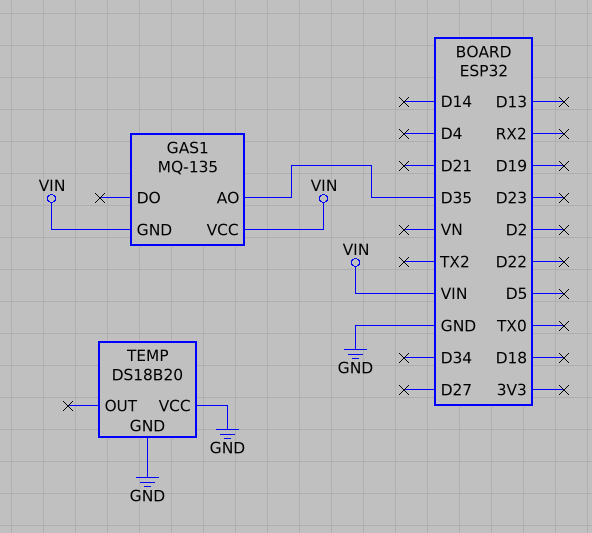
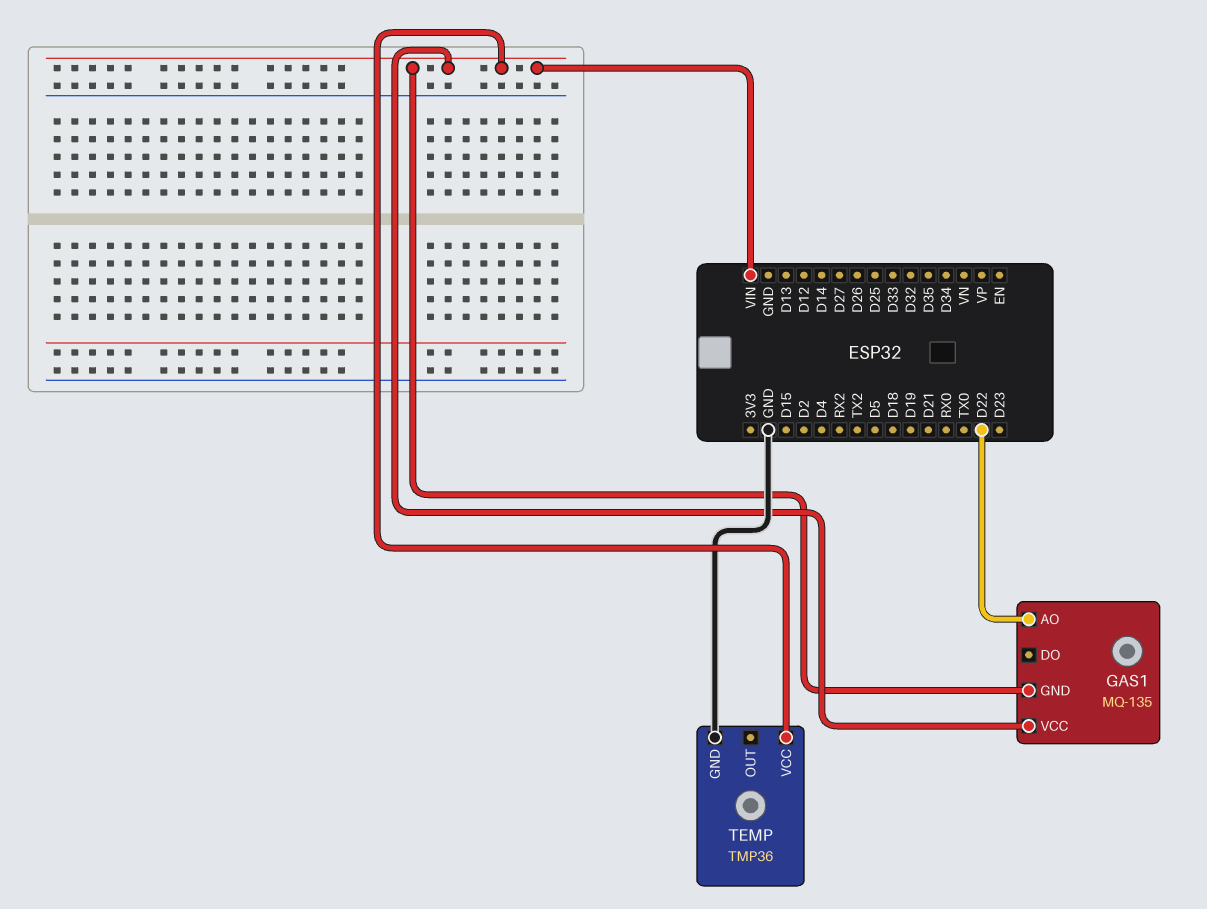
GAS1 pin AO: D35 -> D22
TEMP: DS18B20 -> TMP36
TEMP pin VCC: GND -> VIN

